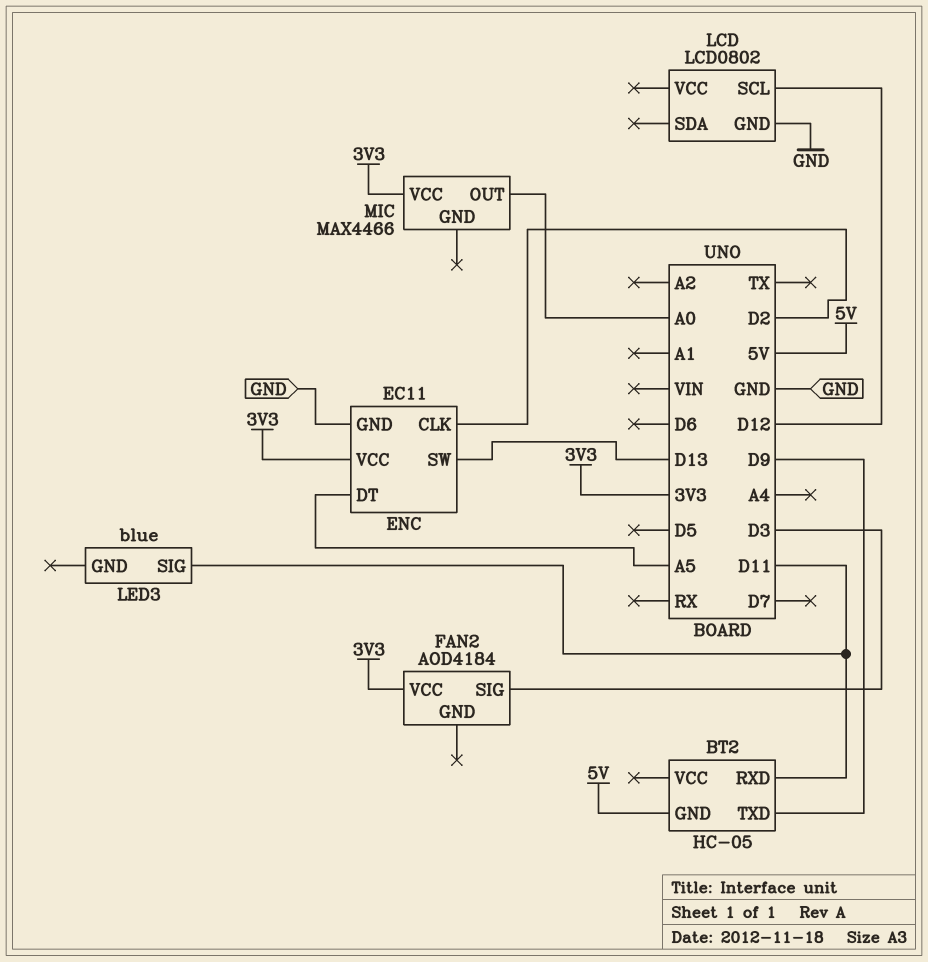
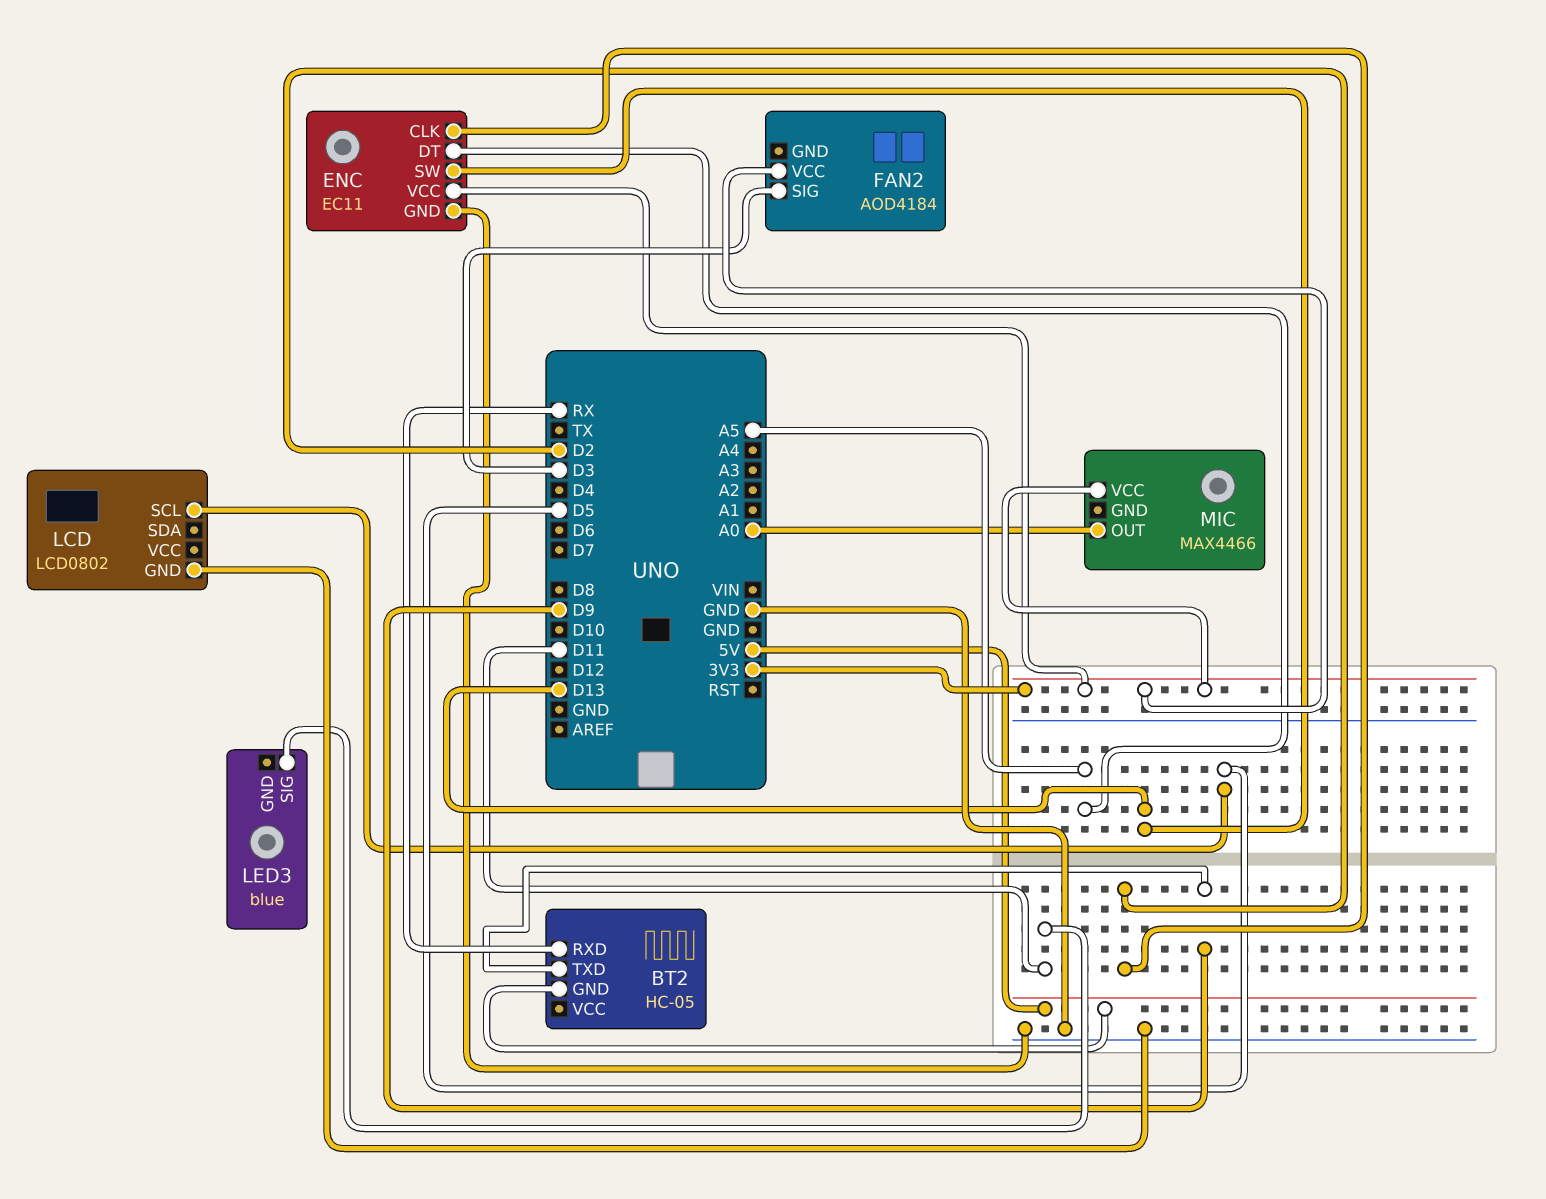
BT2 pin RXD: D11 -> RX
LCD pin SCL: D12 -> D5

